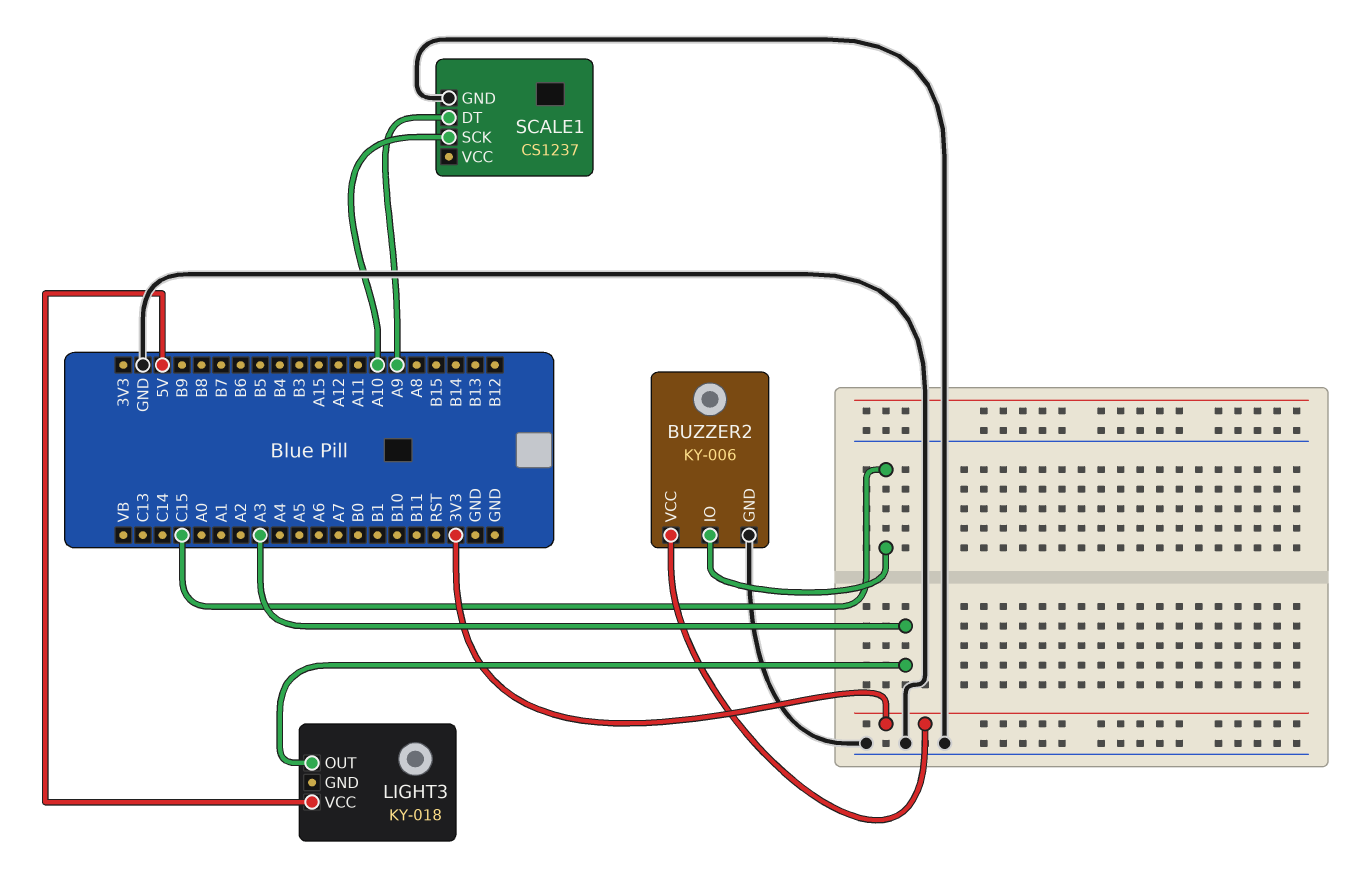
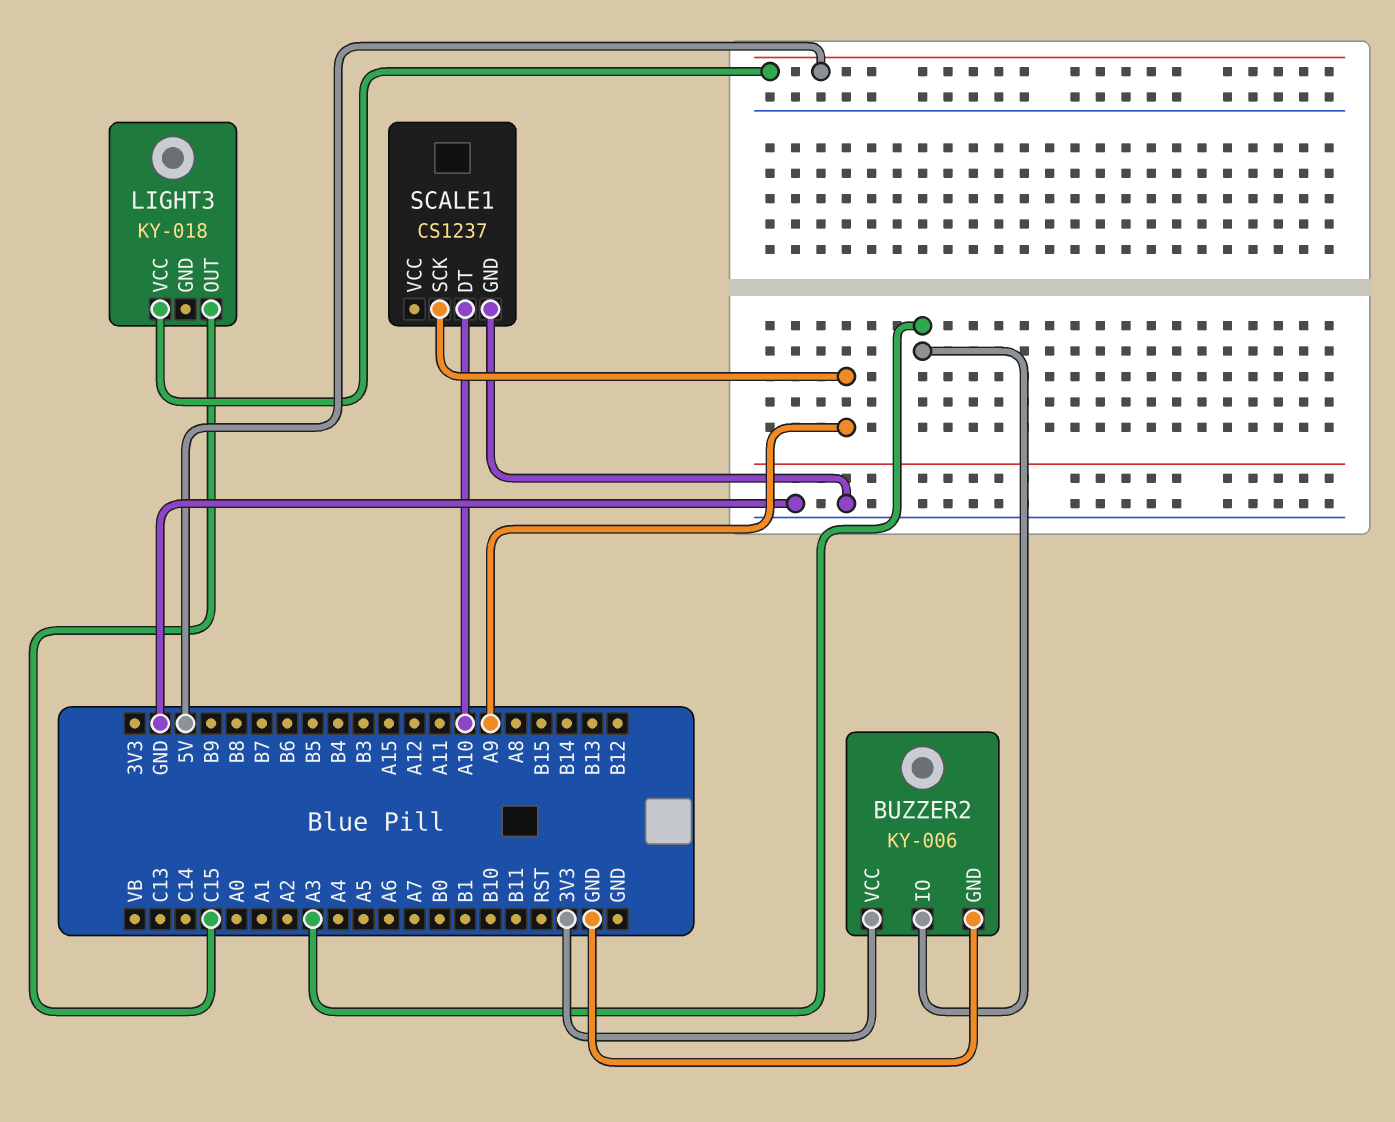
BUZZER2 pin IO: C15 -> A3
LIGHT3 pin OUT: A3 -> C15
SCALE1 pin DT: A9 -> A10
SCALE1 pin SCK: A10 -> A9

